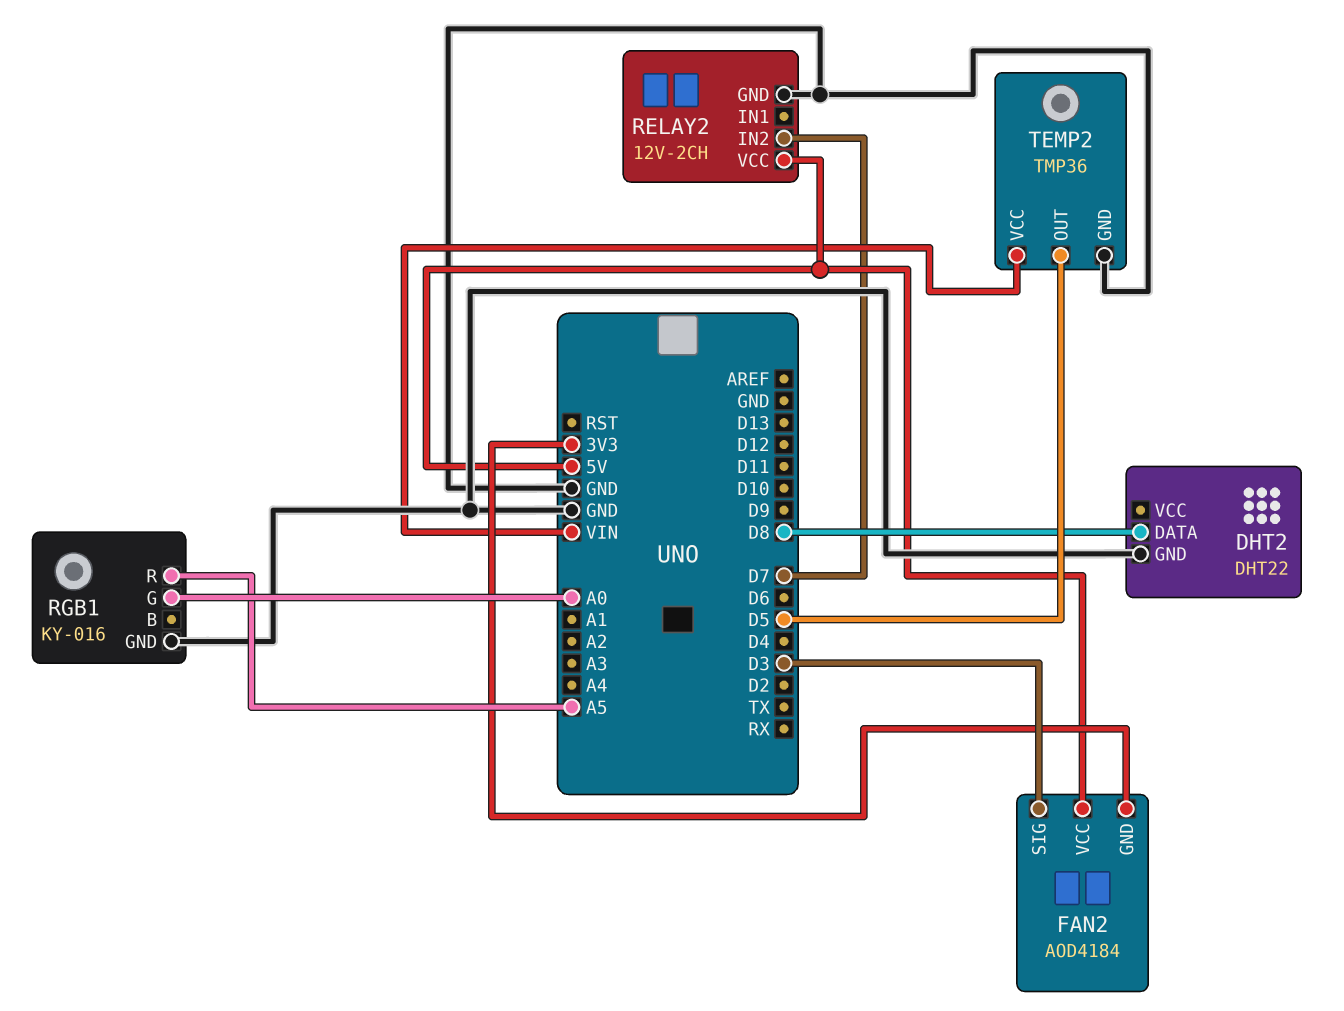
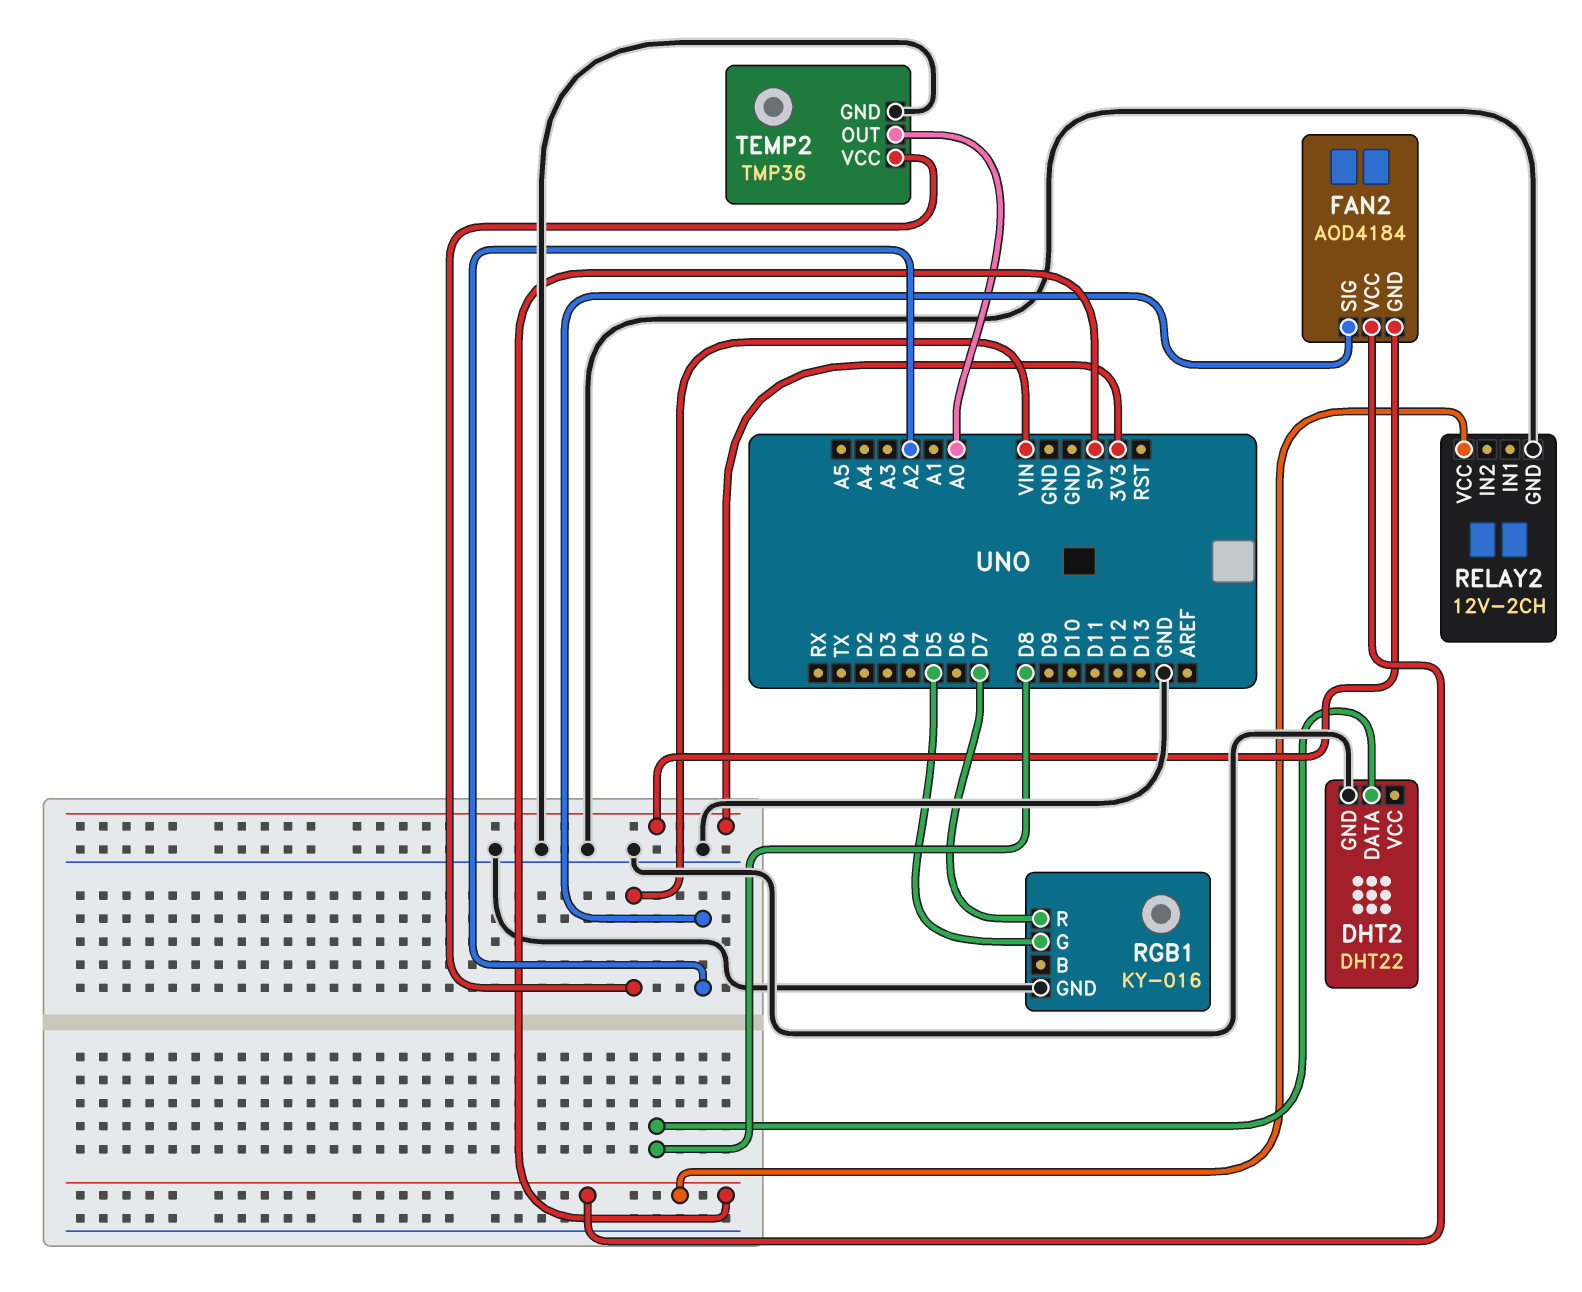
FAN2 pin SIG: D3 -> A2
RELAY2 pin IN2: D7 -> none
RGB1 pin G: A0 -> D5
RGB1 pin R: A5 -> D7
TEMP2 pin OUT: D5 -> A0

